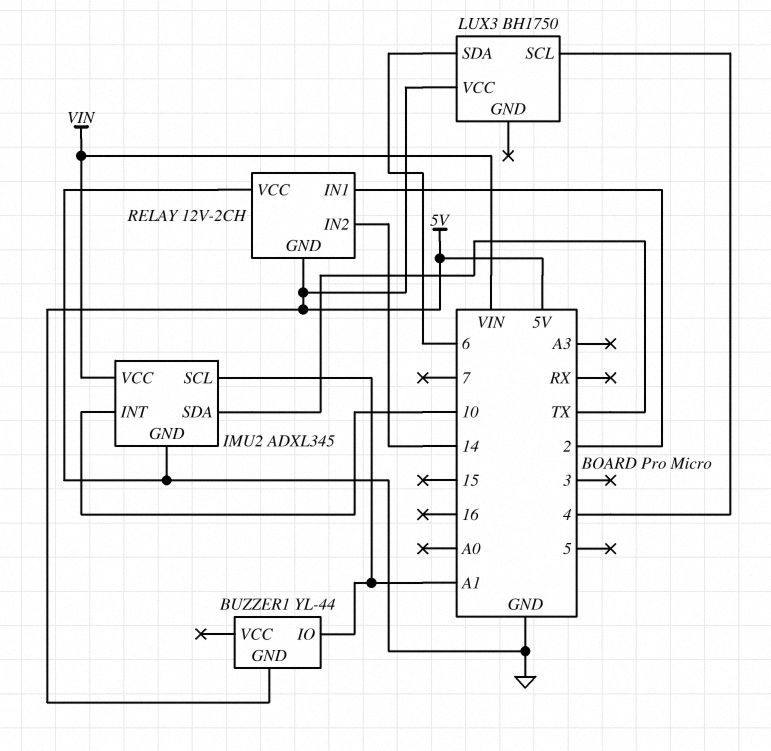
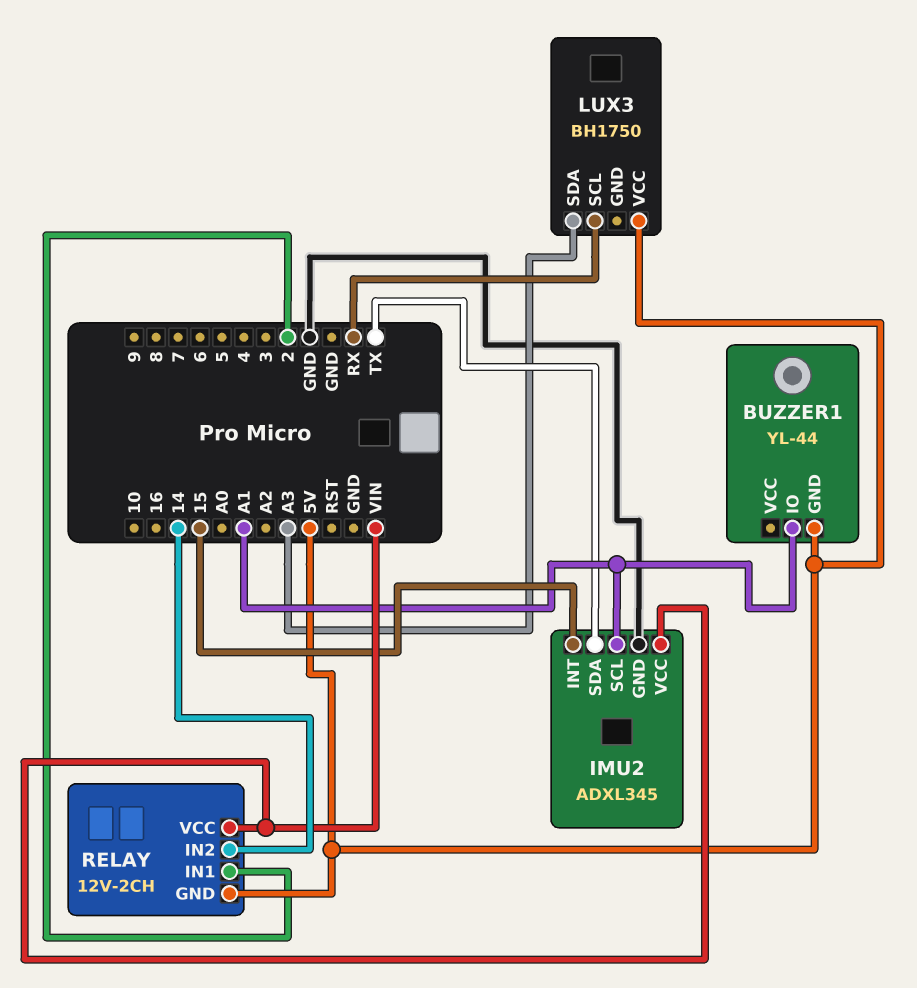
IMU2 pin INT: 10 -> 15
LUX3 pin SCL: 4 -> RX
LUX3 pin SDA: 6 -> A3
RELAY pin VCC: GND -> VIN

